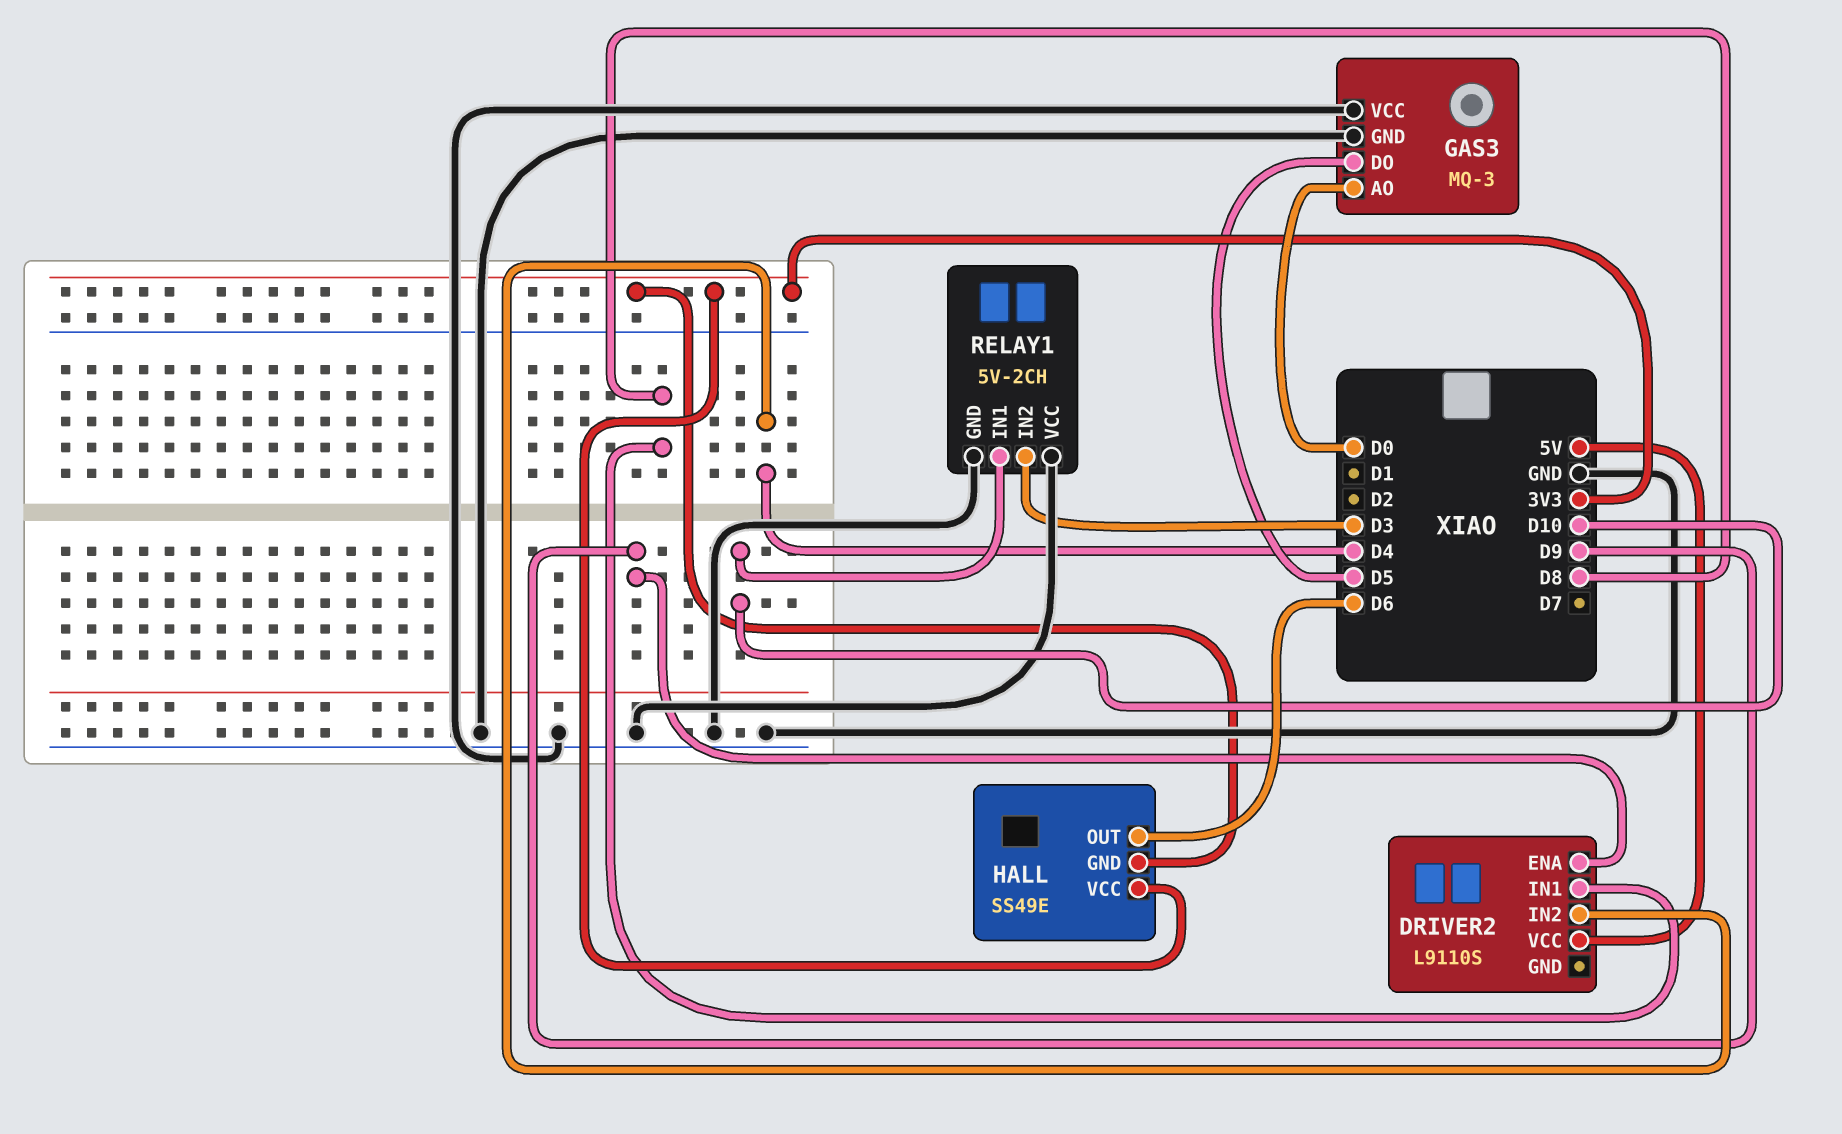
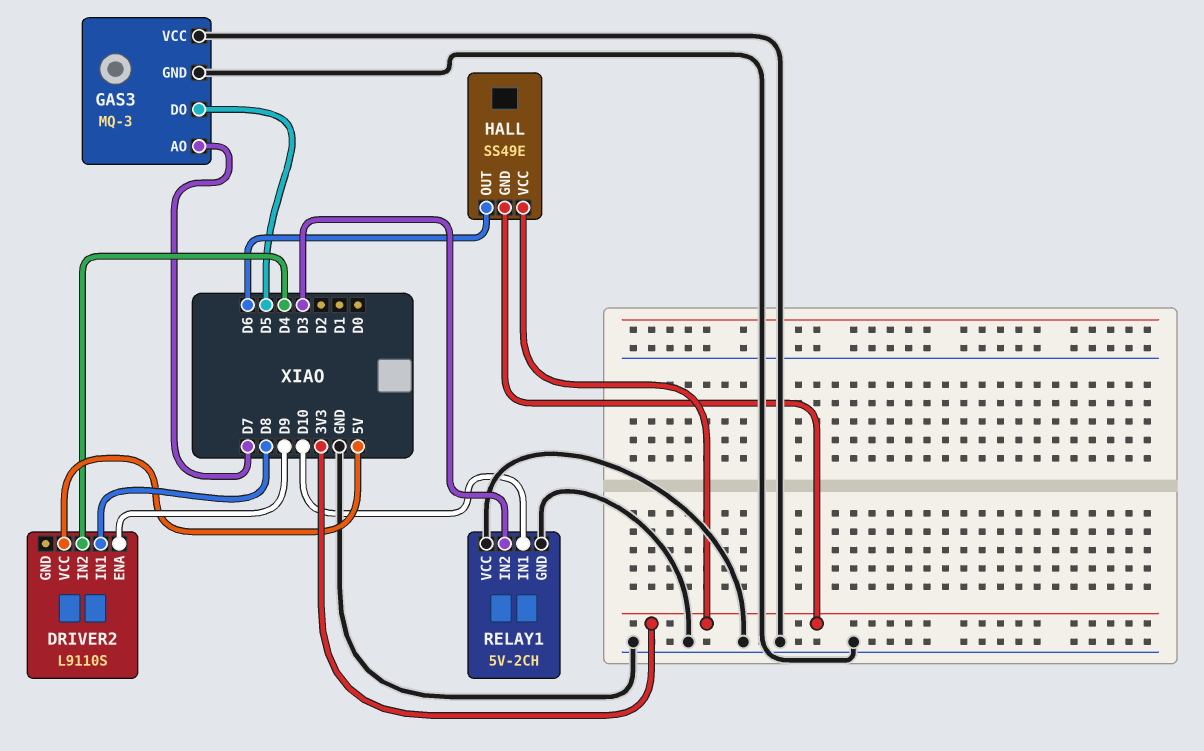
GAS3 pin AO: D0 -> D7

